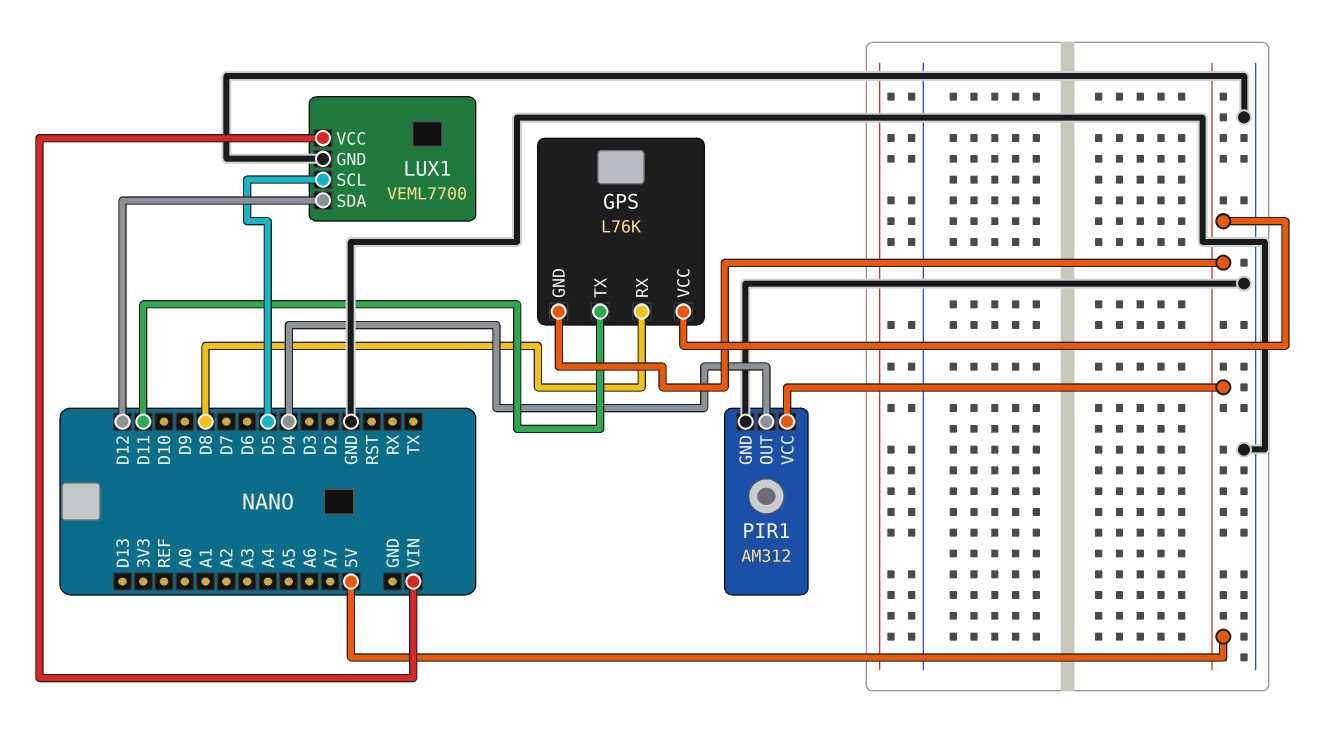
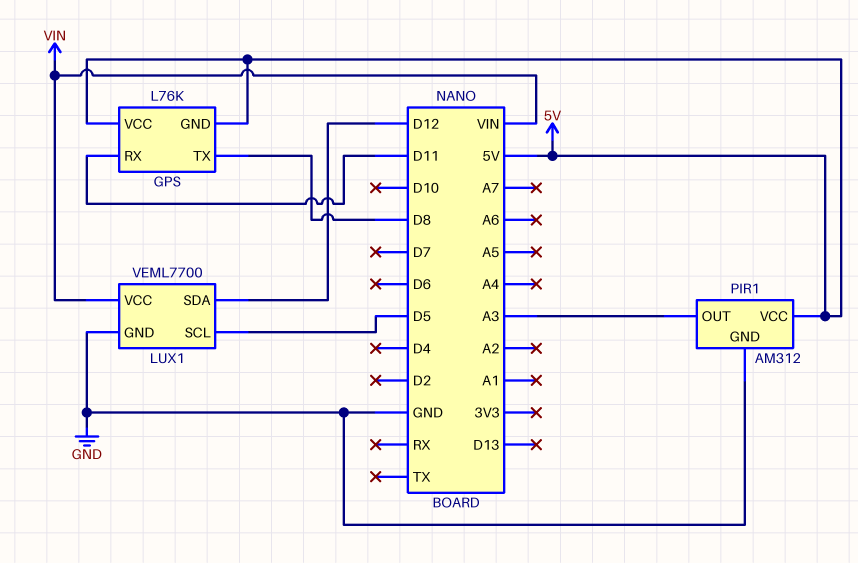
GPS pin RX: D8 -> D11
GPS pin TX: D11 -> D8
PIR1 pin OUT: D4 -> A3

